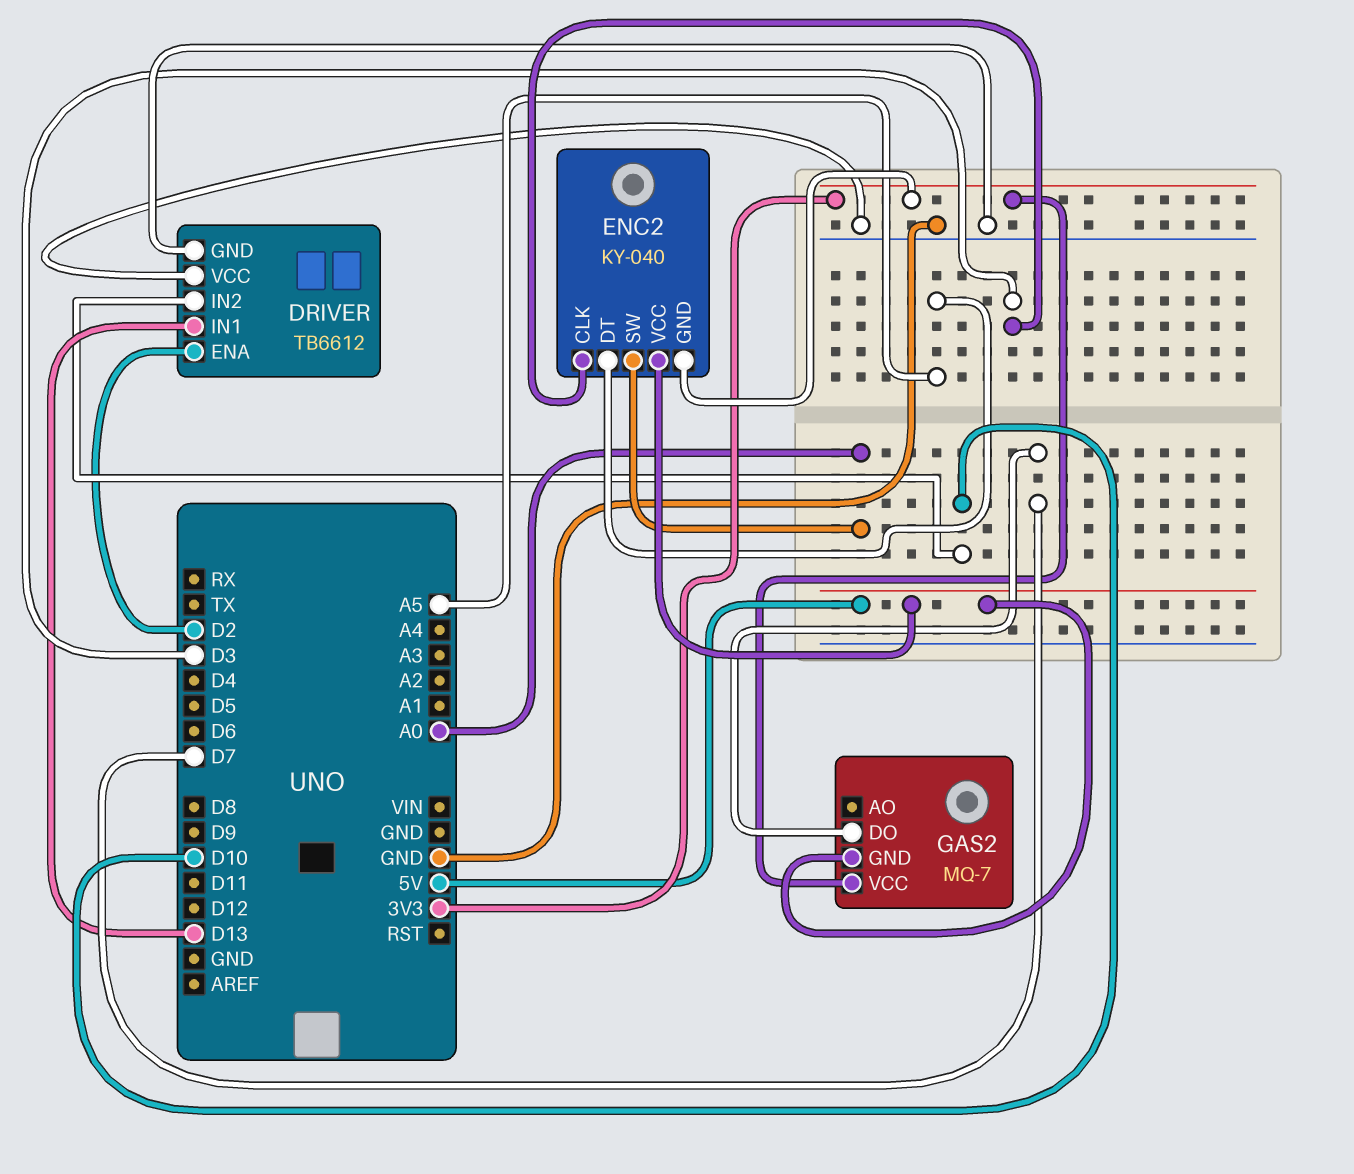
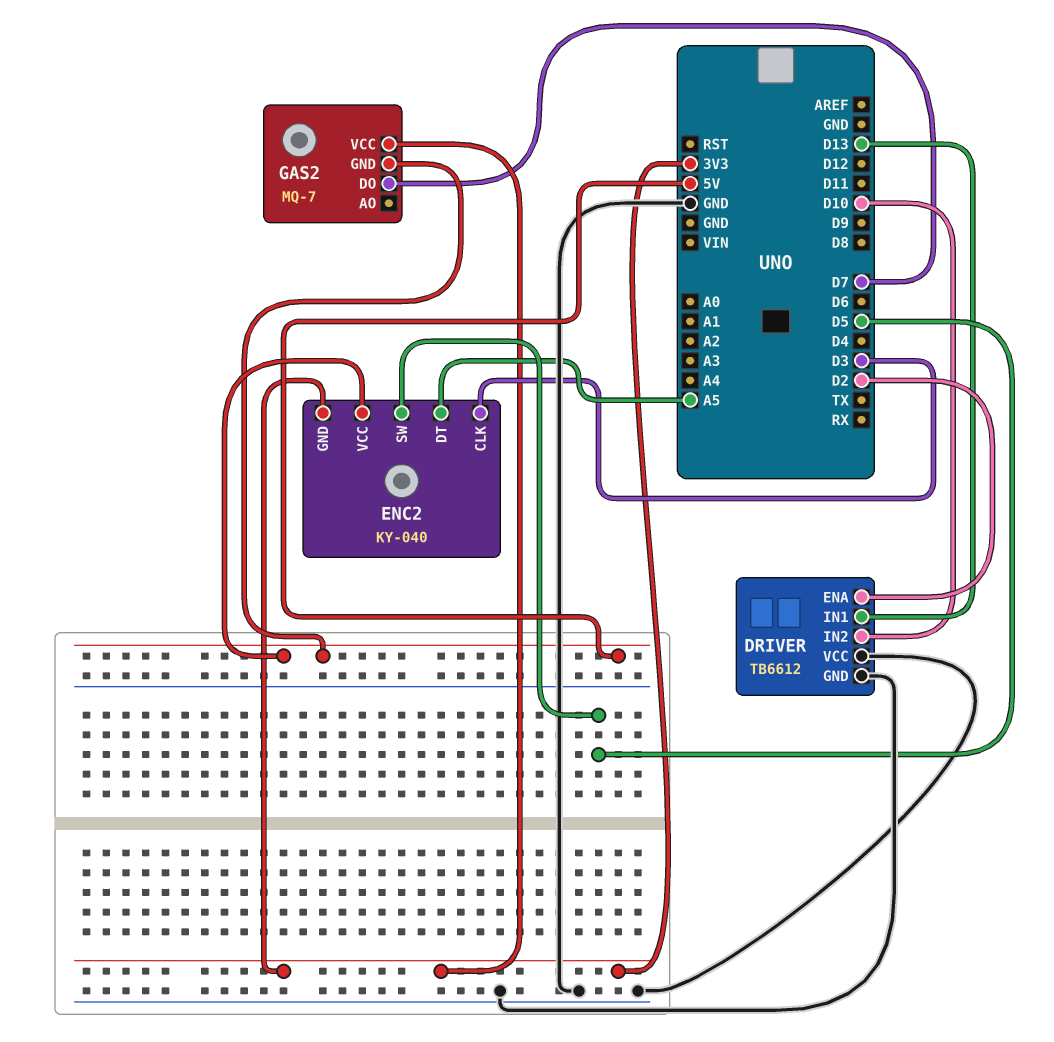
ENC2 pin SW: A0 -> D5

